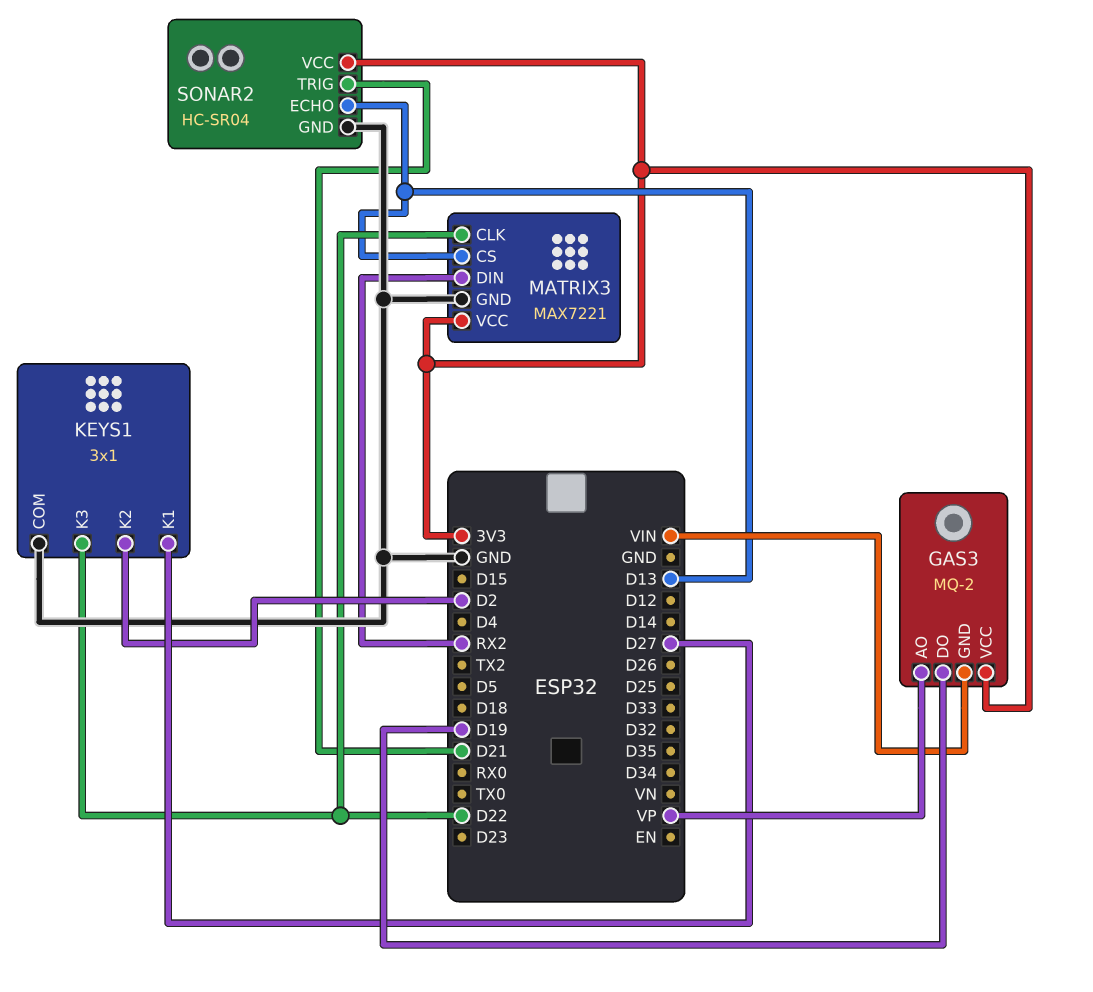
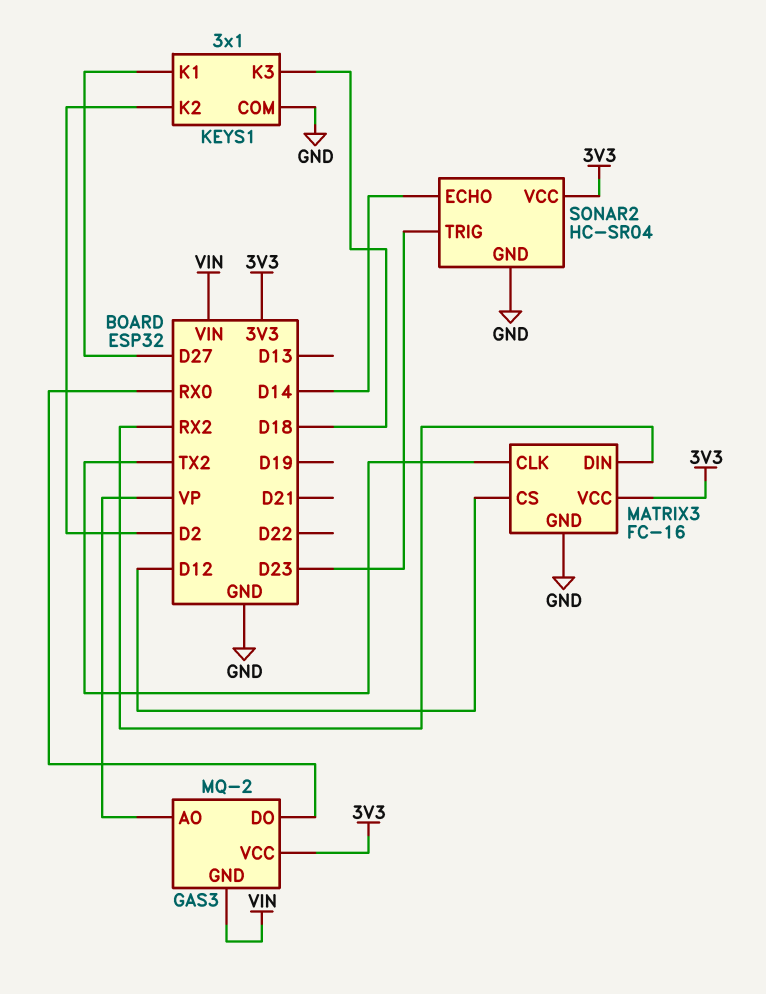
GAS3 pin DO: D19 -> RX0
KEYS1 pin K3: D22 -> D18
MATRIX3: MAX7221 -> FC-16
MATRIX3 pin CLK: D22 -> TX2
MATRIX3 pin CS: D13 -> D12
SONAR2 pin ECHO: D13 -> D14
SONAR2 pin TRIG: D21 -> D23

